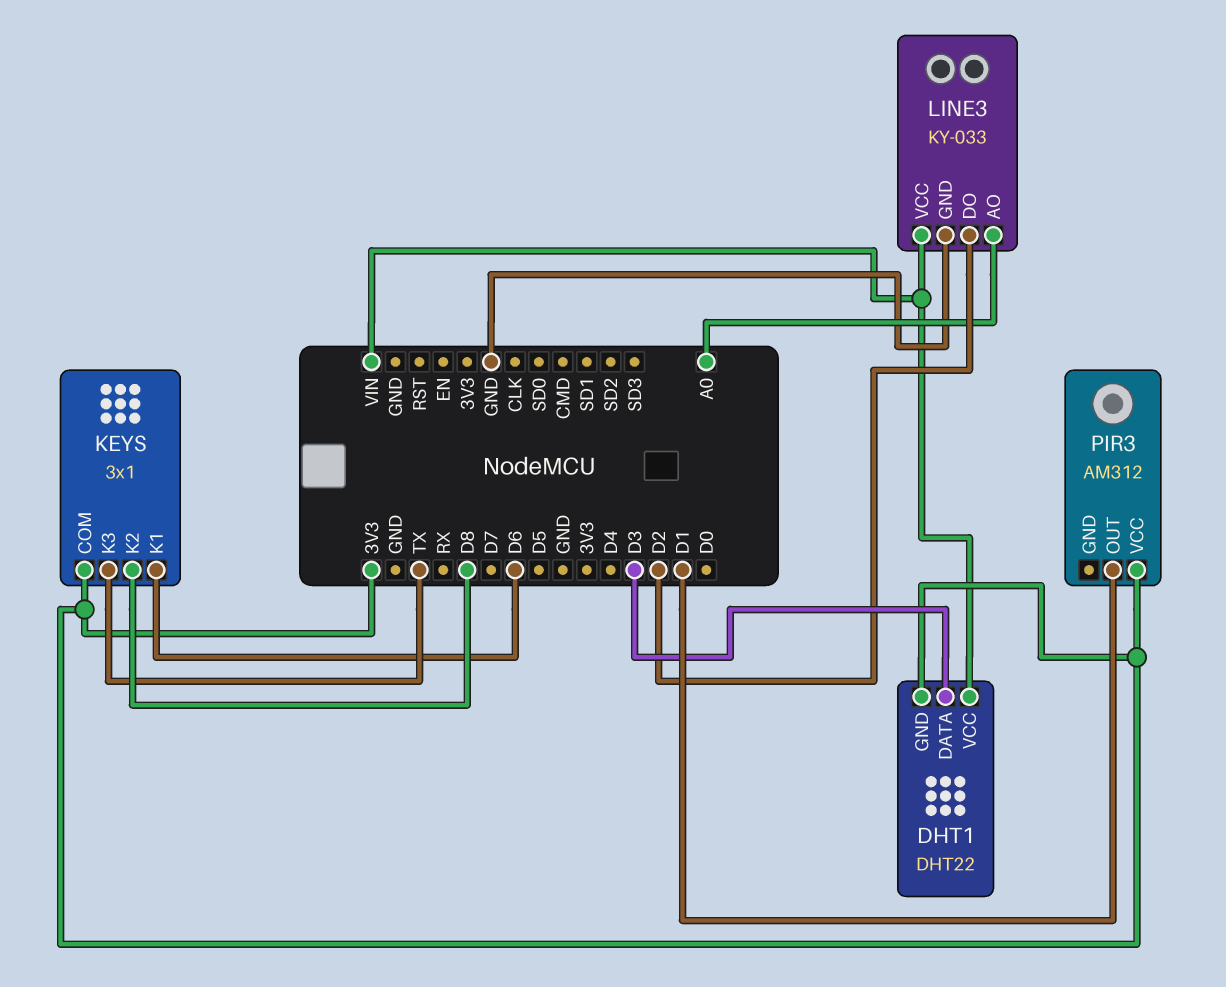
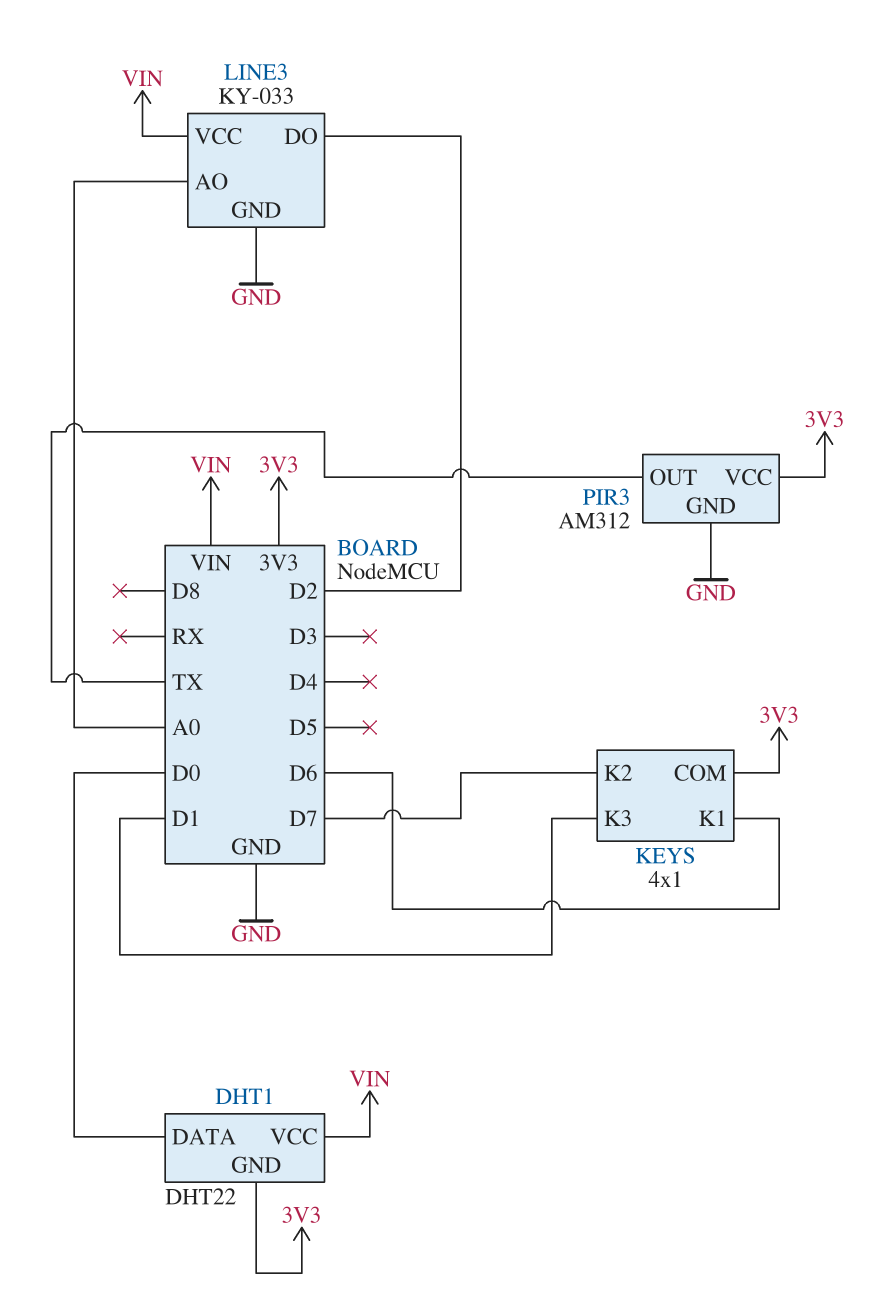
DHT1 pin DATA: D3 -> D0
KEYS: 3x1 -> 4x1
KEYS pin K2: D8 -> D7
KEYS pin K3: TX -> D1
PIR3 pin GND: none -> GND
PIR3 pin OUT: D1 -> TX

